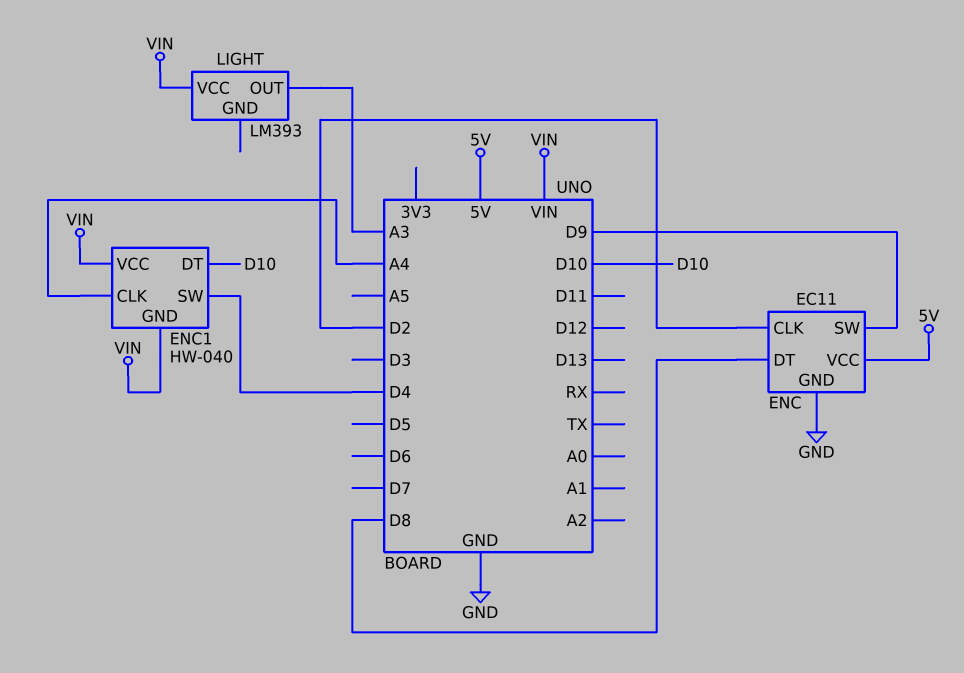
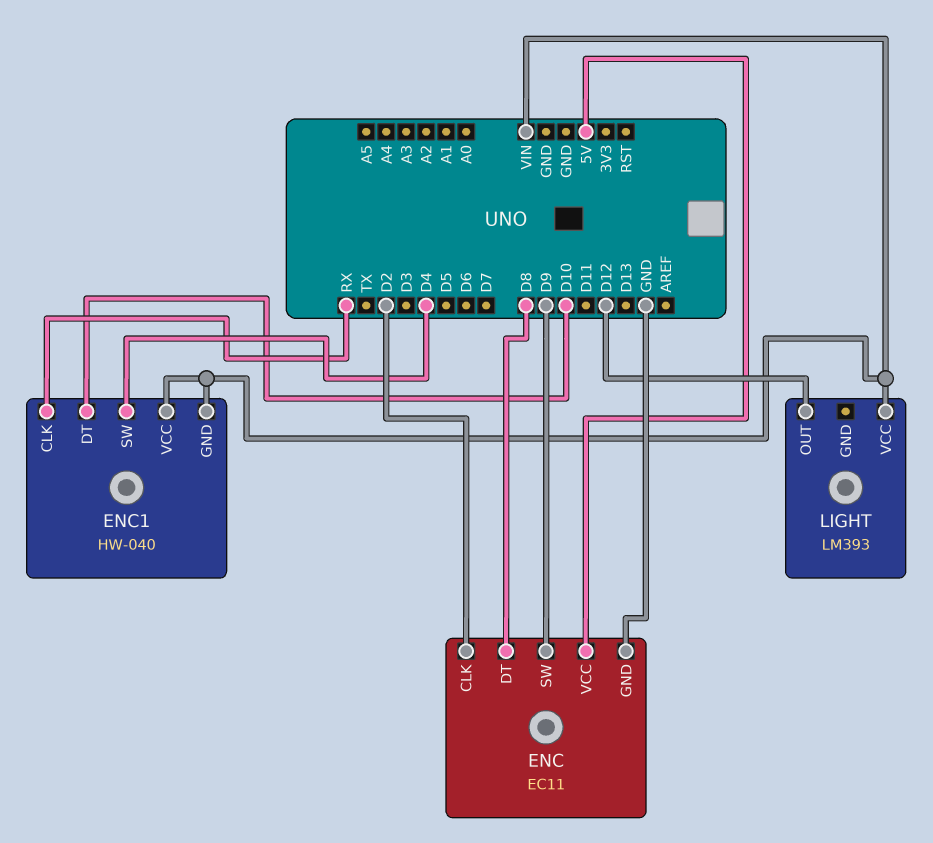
ENC1 pin CLK: A4 -> RX
LIGHT pin OUT: A3 -> D12

